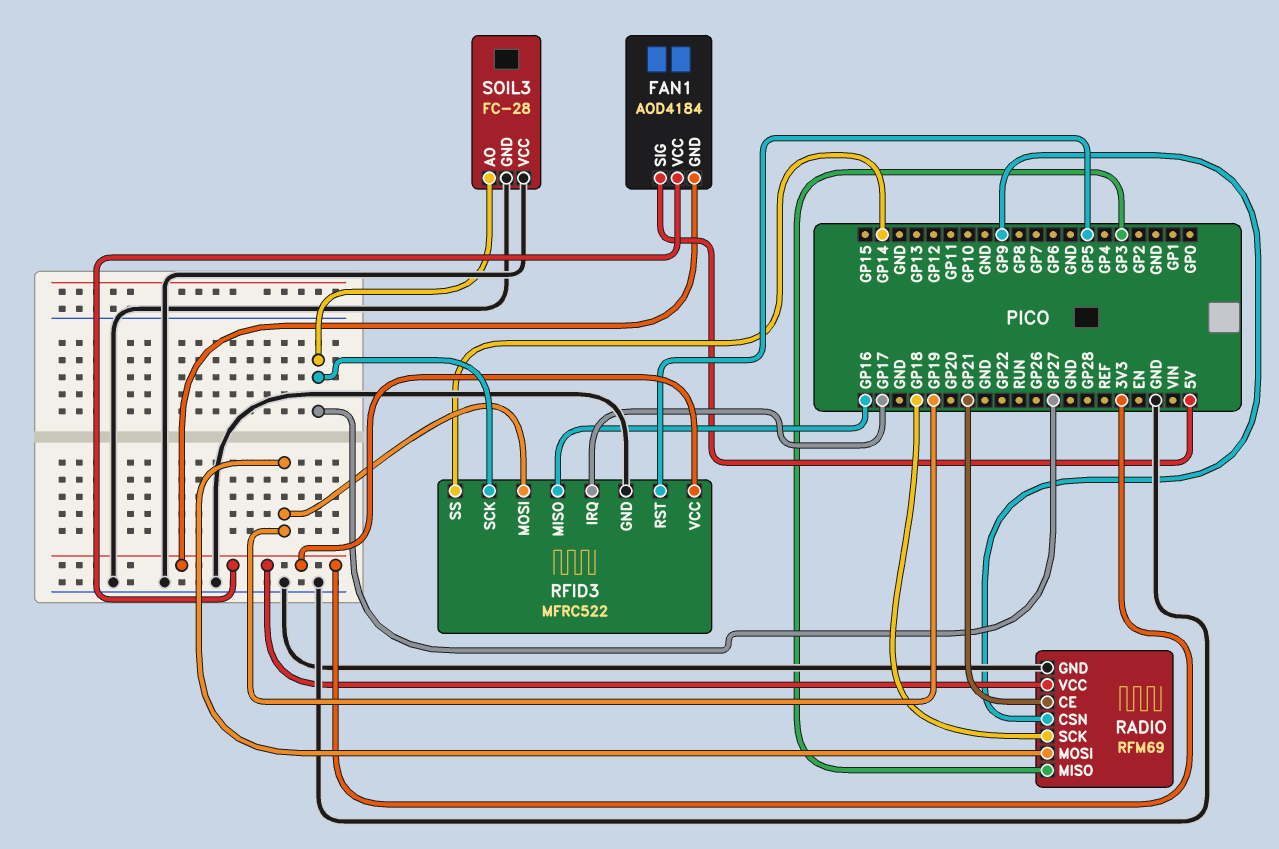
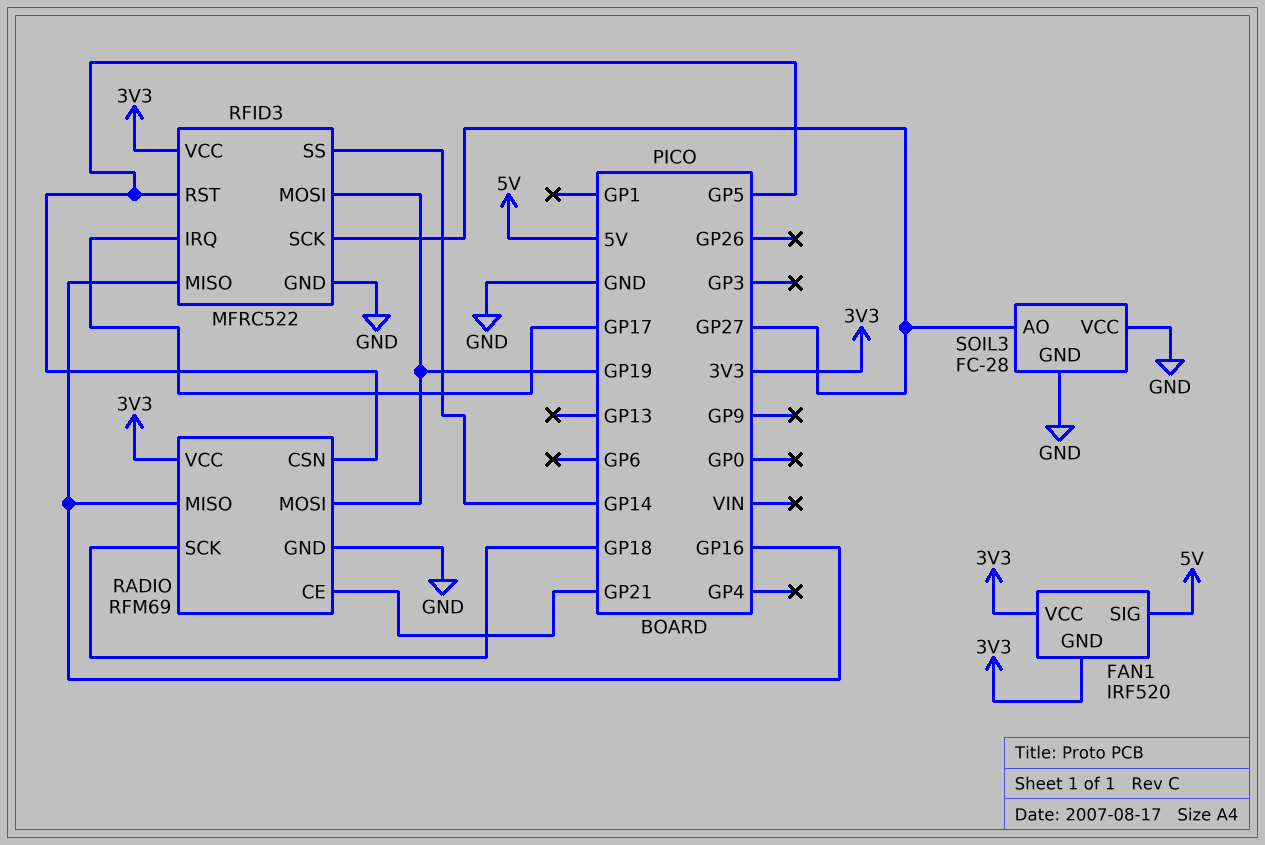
FAN1: AOD4184 -> IRF520
RADIO pin CSN: GP9 -> GP5
RADIO pin MISO: GP3 -> GP16

